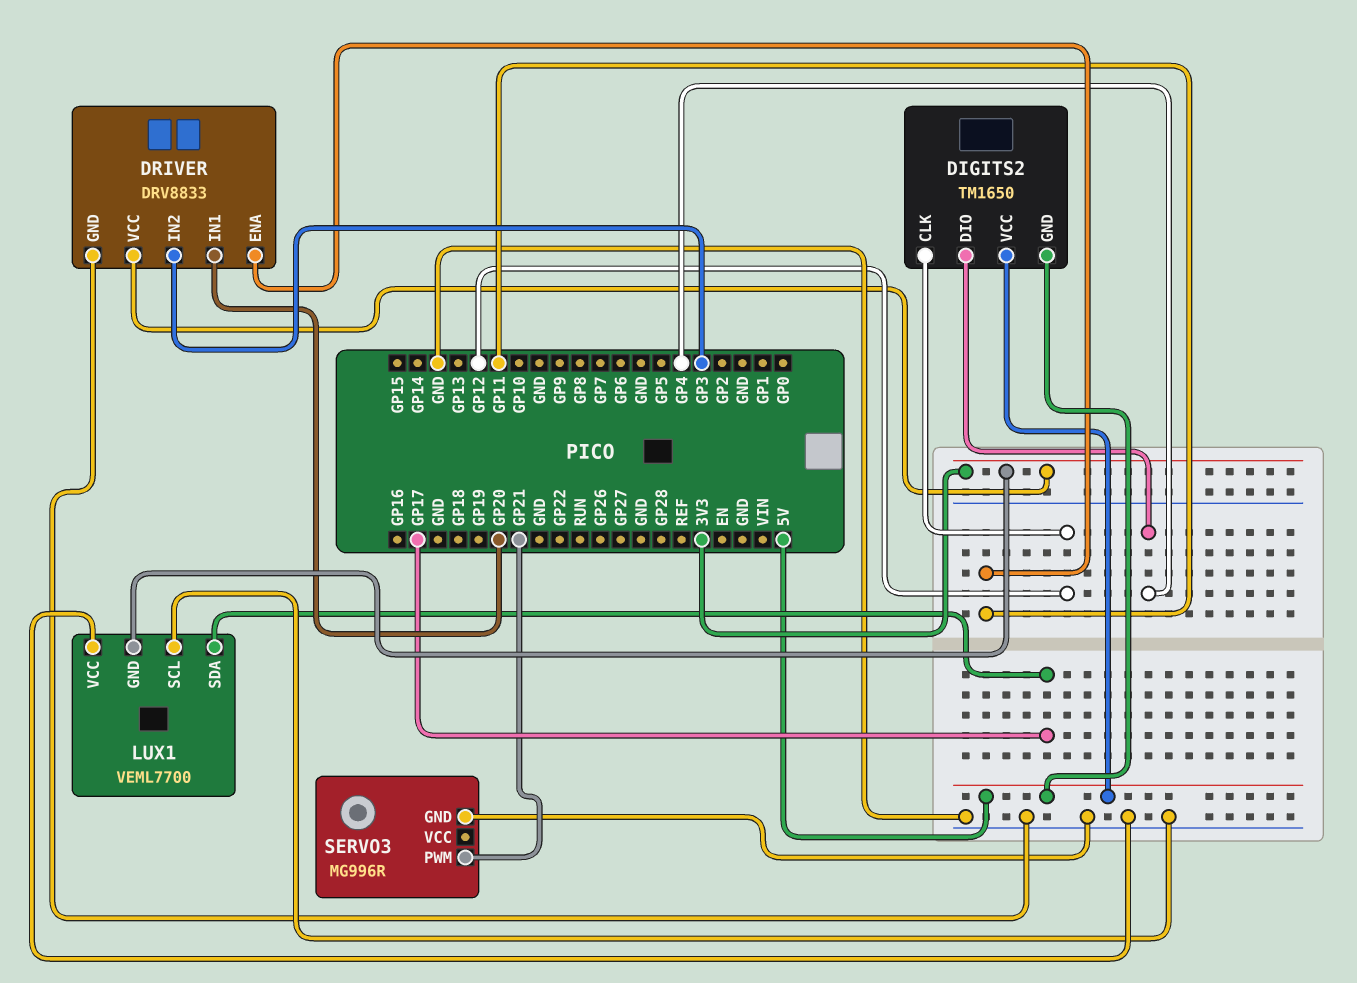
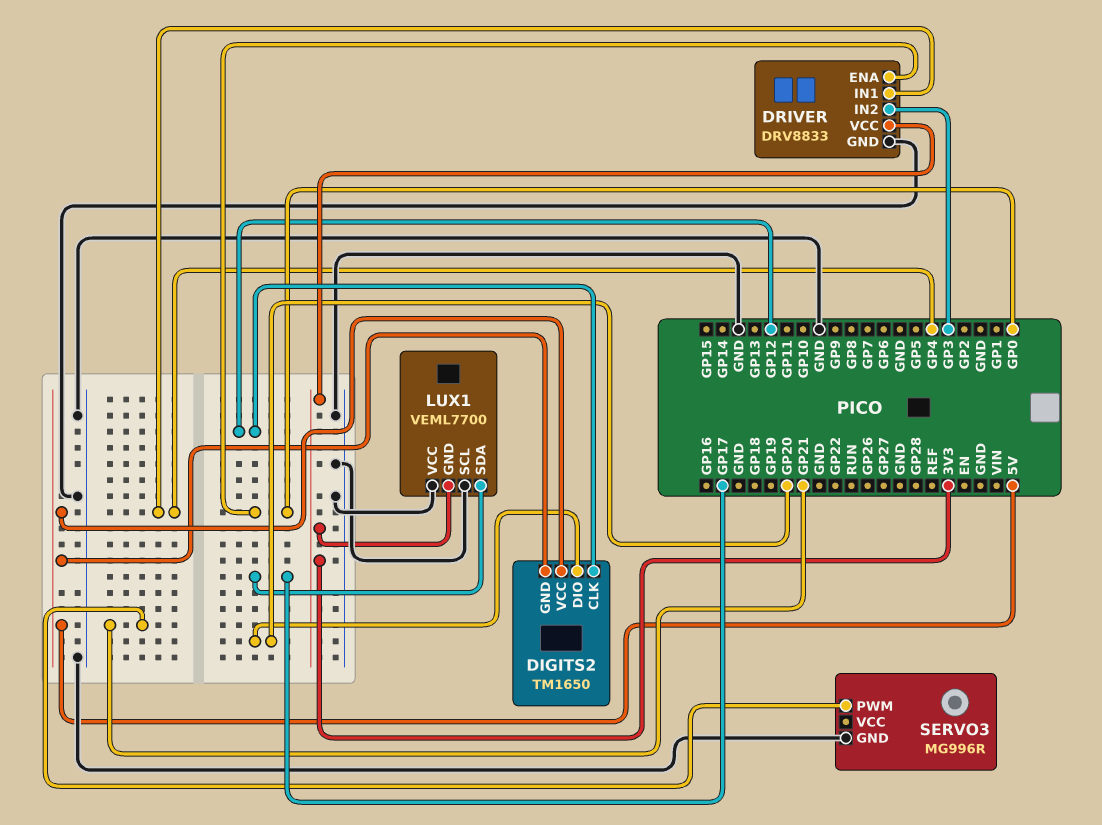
DIGITS2 pin DIO: GP4 -> GP20
DRIVER pin ENA: GP11 -> GP0
DRIVER pin IN1: GP20 -> GP4

